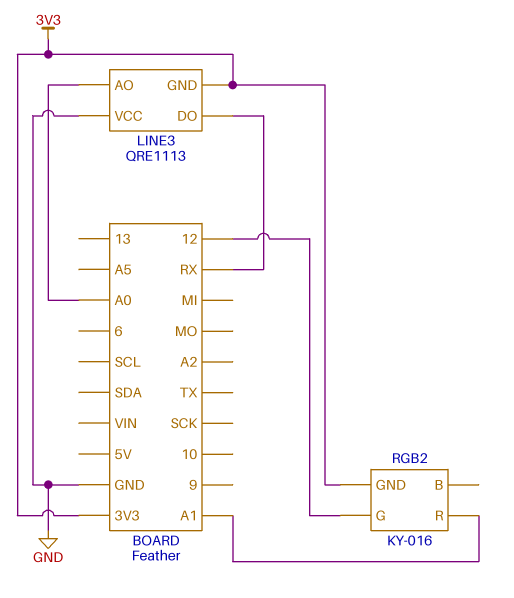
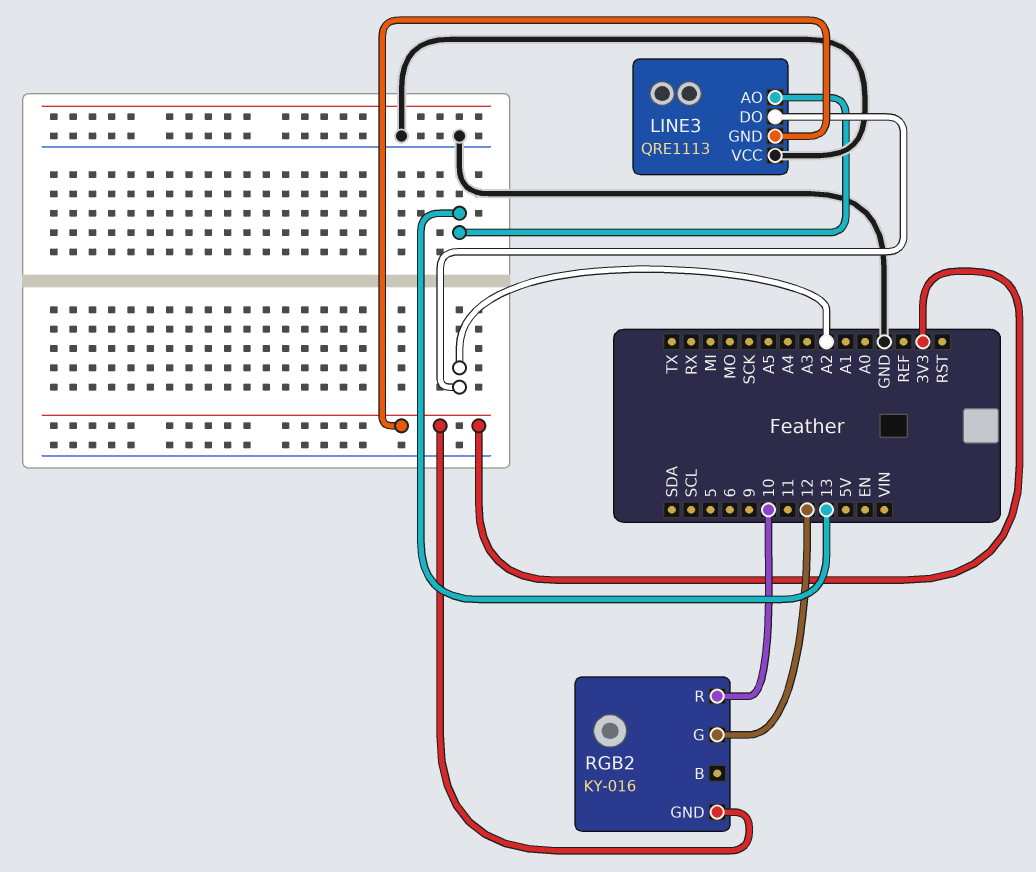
LINE3 pin AO: A0 -> 13
LINE3 pin DO: RX -> A2
RGB2 pin R: A1 -> 10

